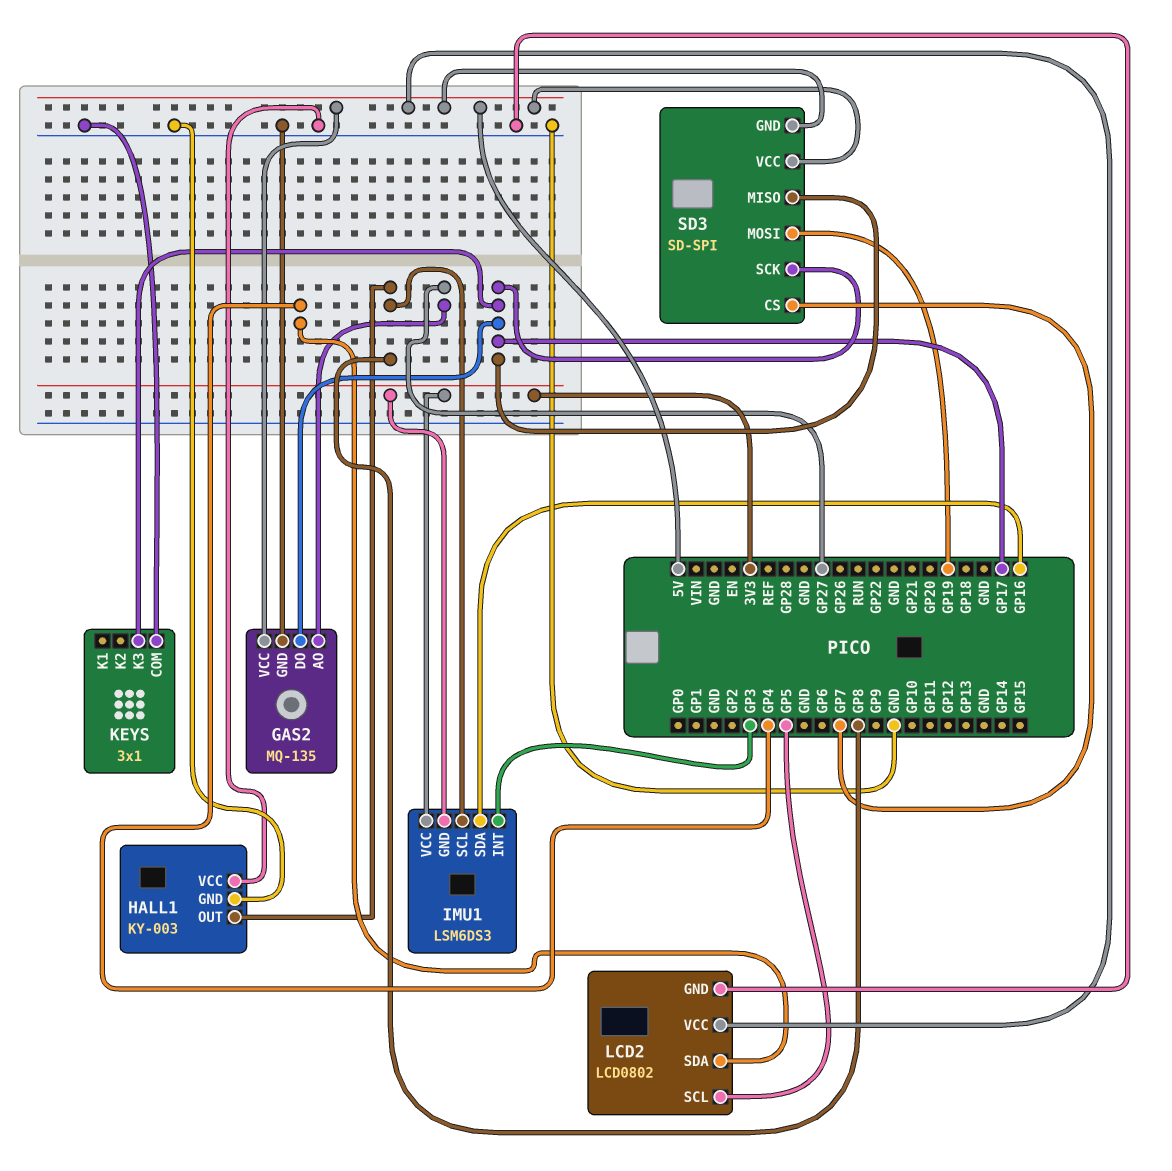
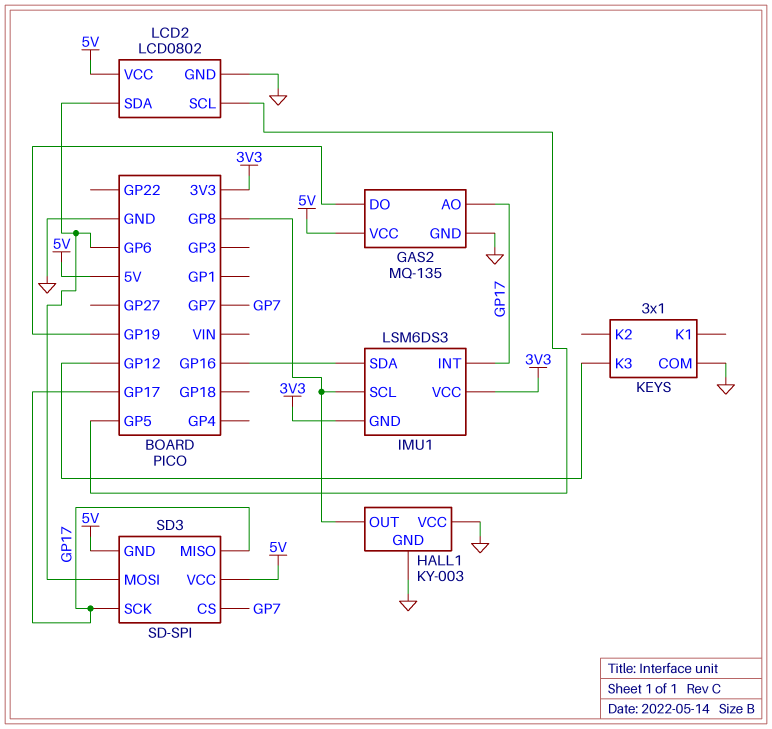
GAS2 pin AO: GP27 -> GP17
GAS2 pin DO: GP17 -> GP19
IMU1 pin INT: GP3 -> GP17
KEYS pin K3: GP17 -> GP12
LCD2 pin SDA: GP4 -> GP6
SD3 pin MOSI: GP19 -> GP6

